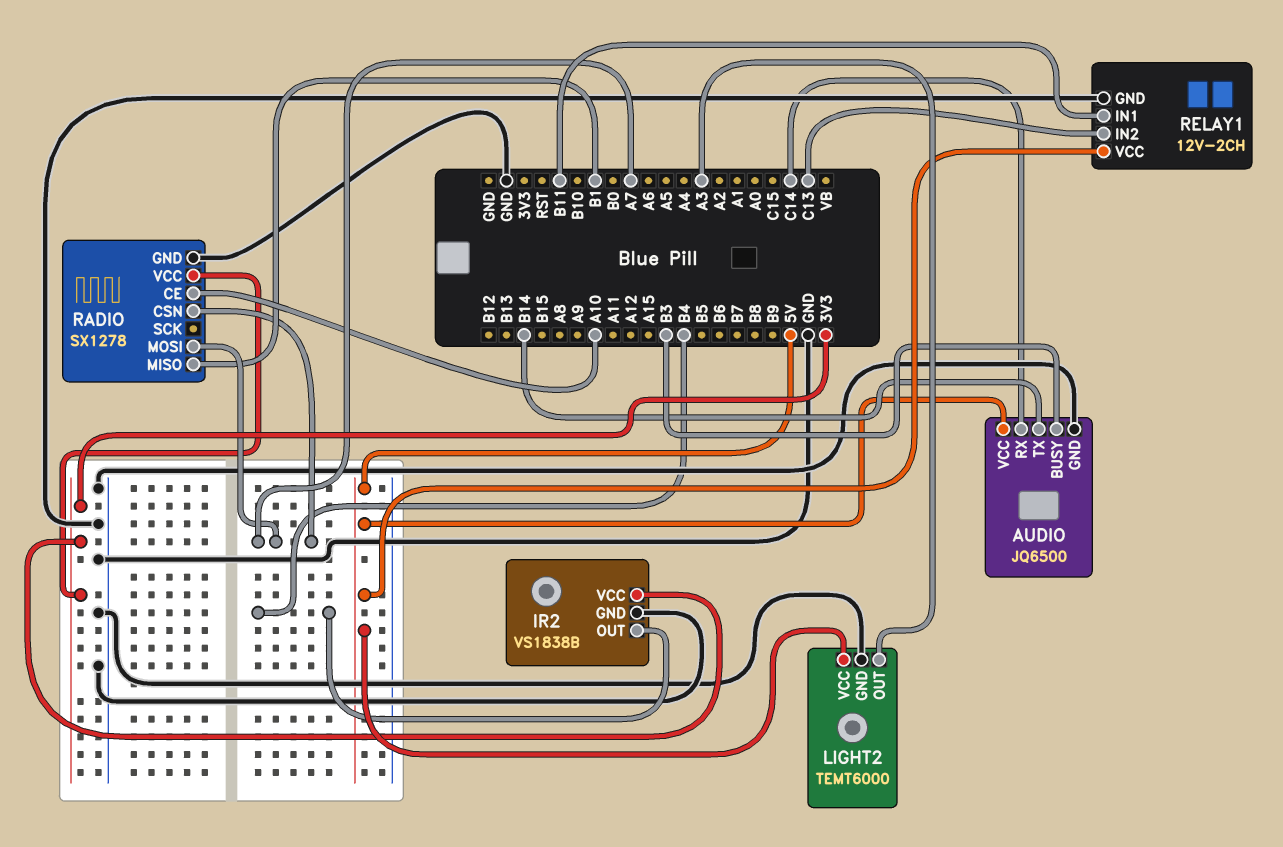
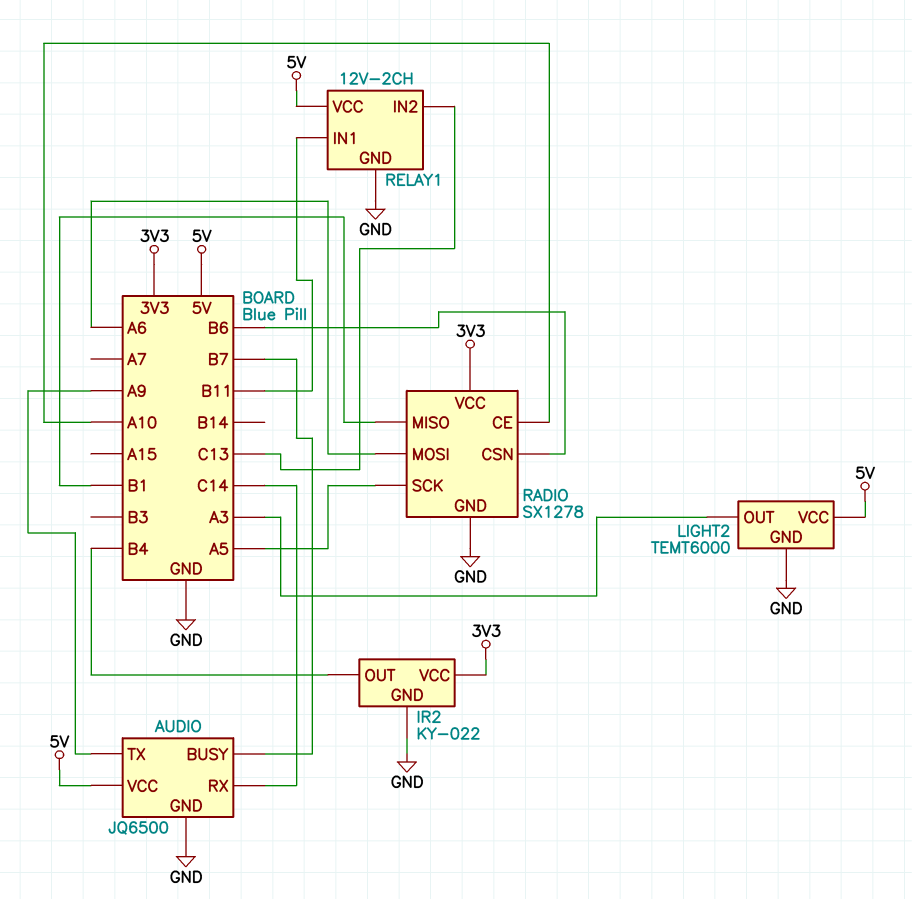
AUDIO pin BUSY: B3 -> B7
AUDIO pin TX: B14 -> A9
IR2: VS1838B -> KY-022
RADIO pin CSN: A7 -> B6
RADIO pin MOSI: A7 -> A6
RADIO pin SCK: none -> A5

